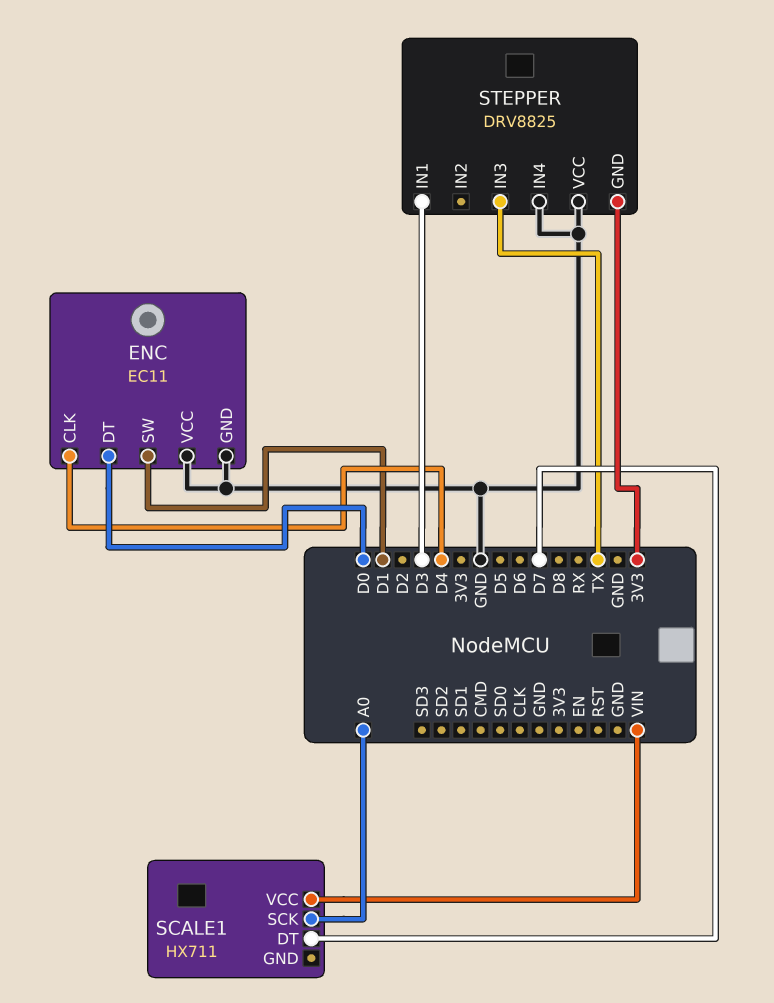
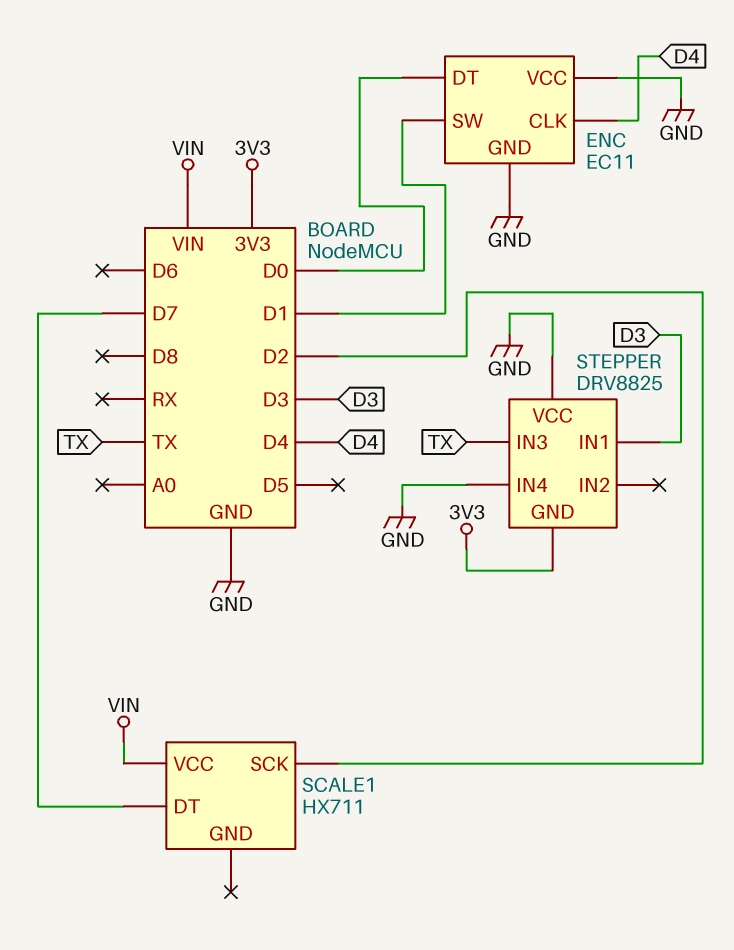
SCALE1 pin SCK: A0 -> D2

